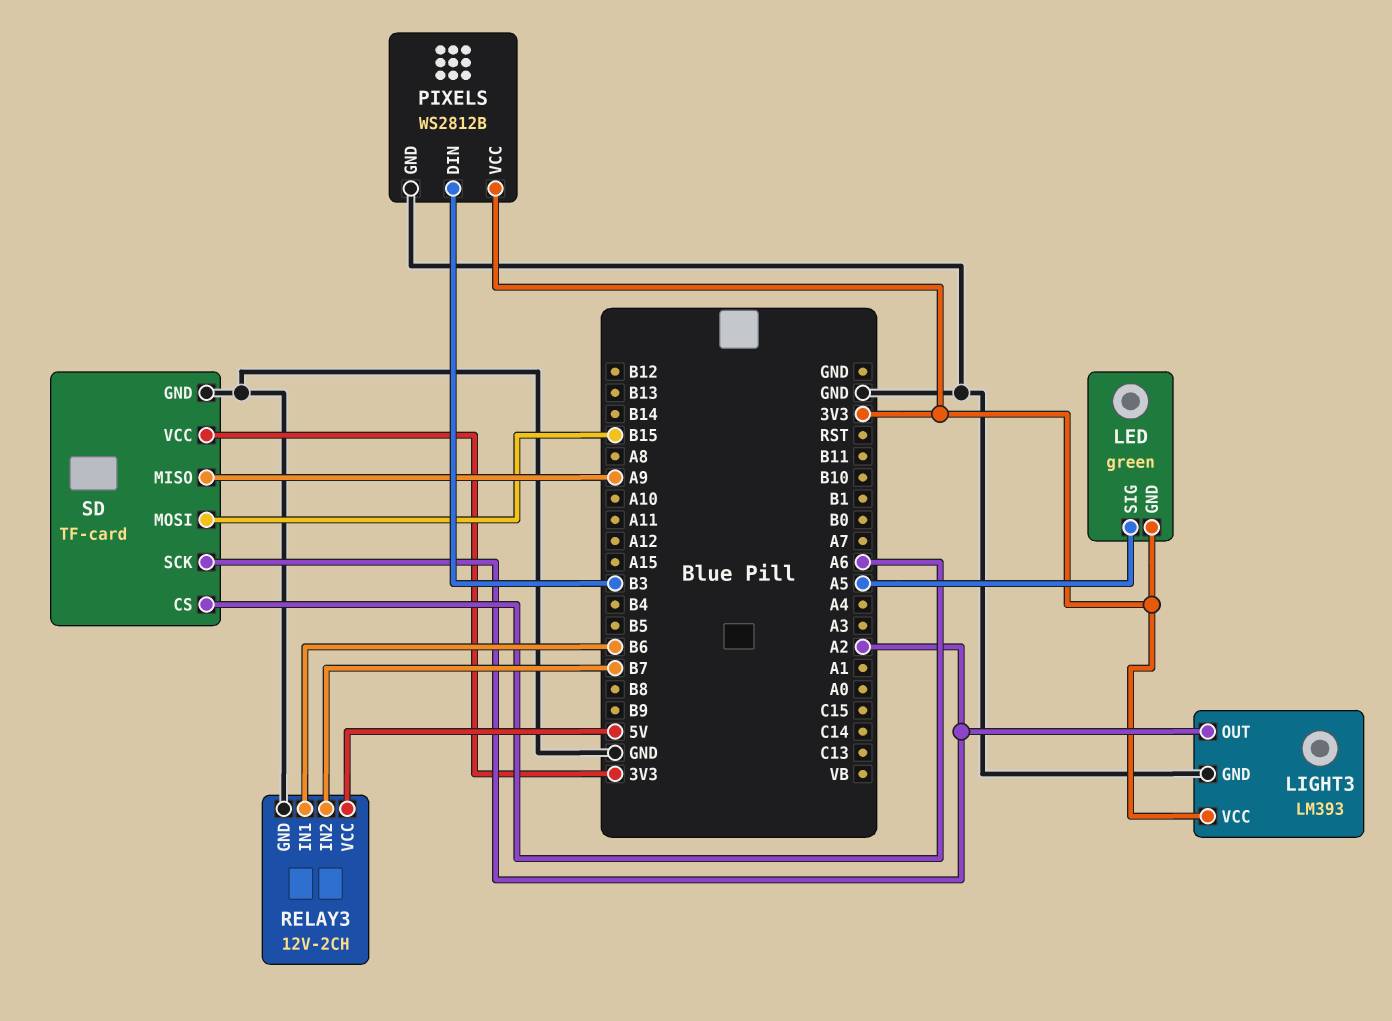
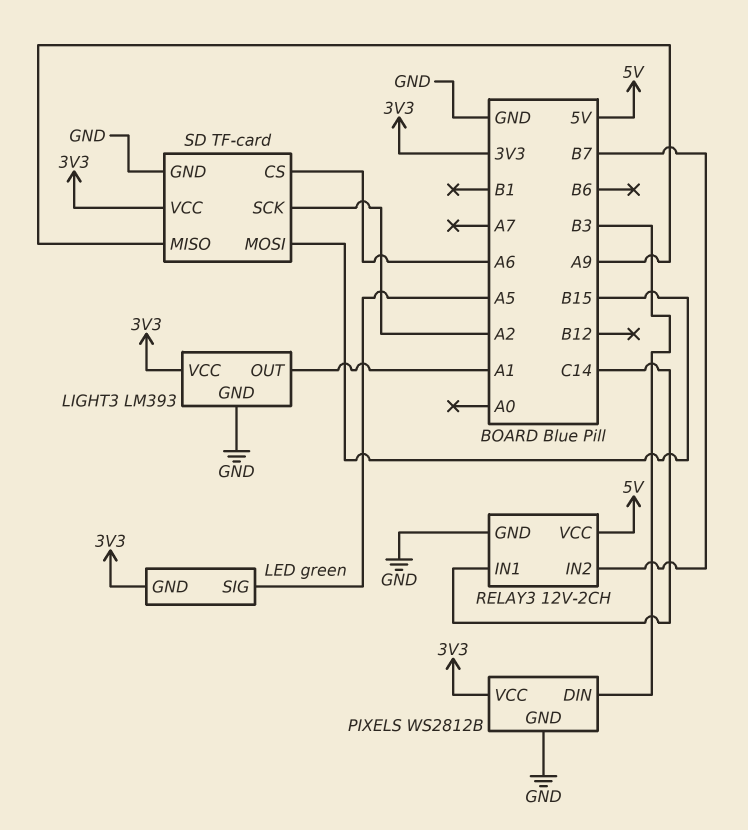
LIGHT3 pin OUT: A2 -> A1
RELAY3 pin IN1: B6 -> C14

